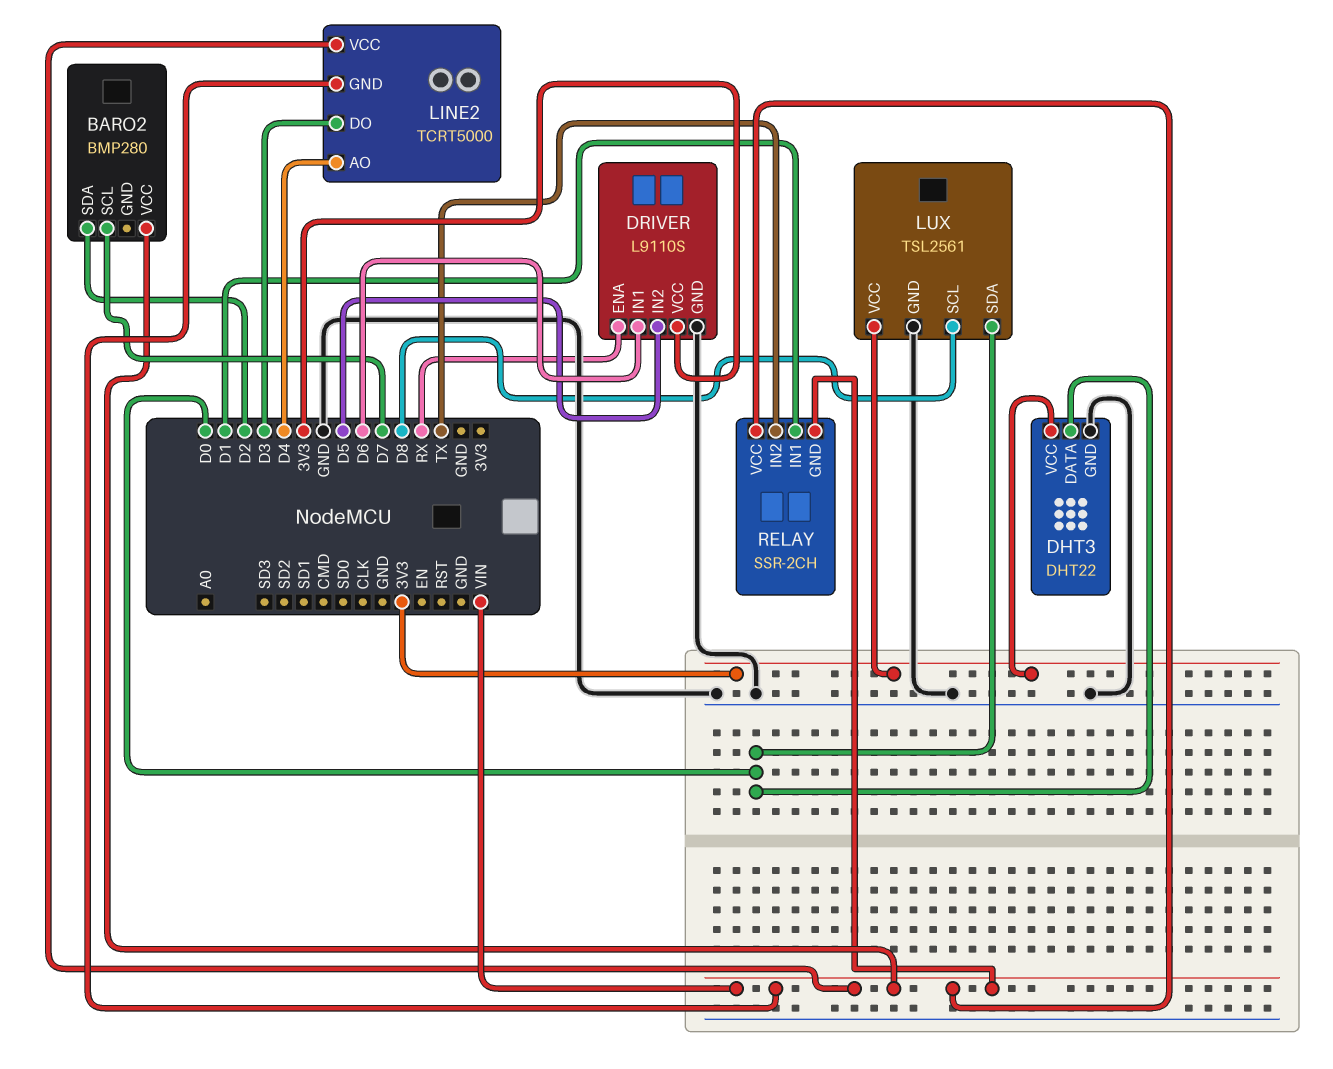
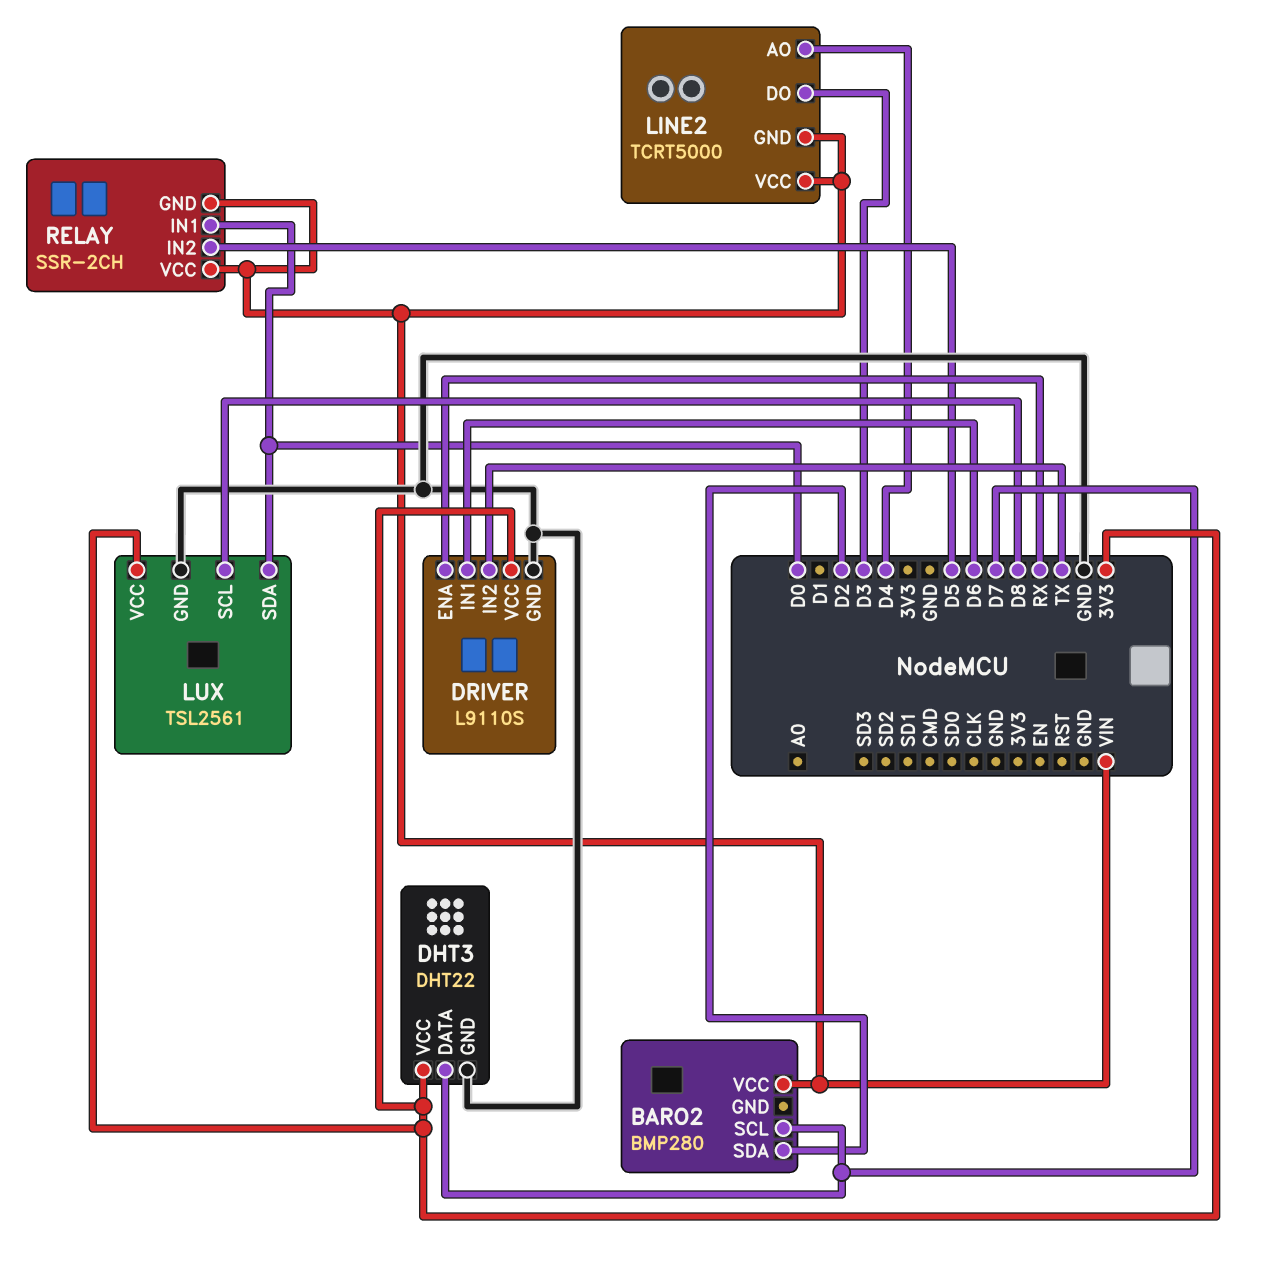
DHT3 pin DATA: D0 -> D7
DRIVER pin IN2: D5 -> TX
RELAY pin IN1: D1 -> D0
RELAY pin IN2: TX -> D5

